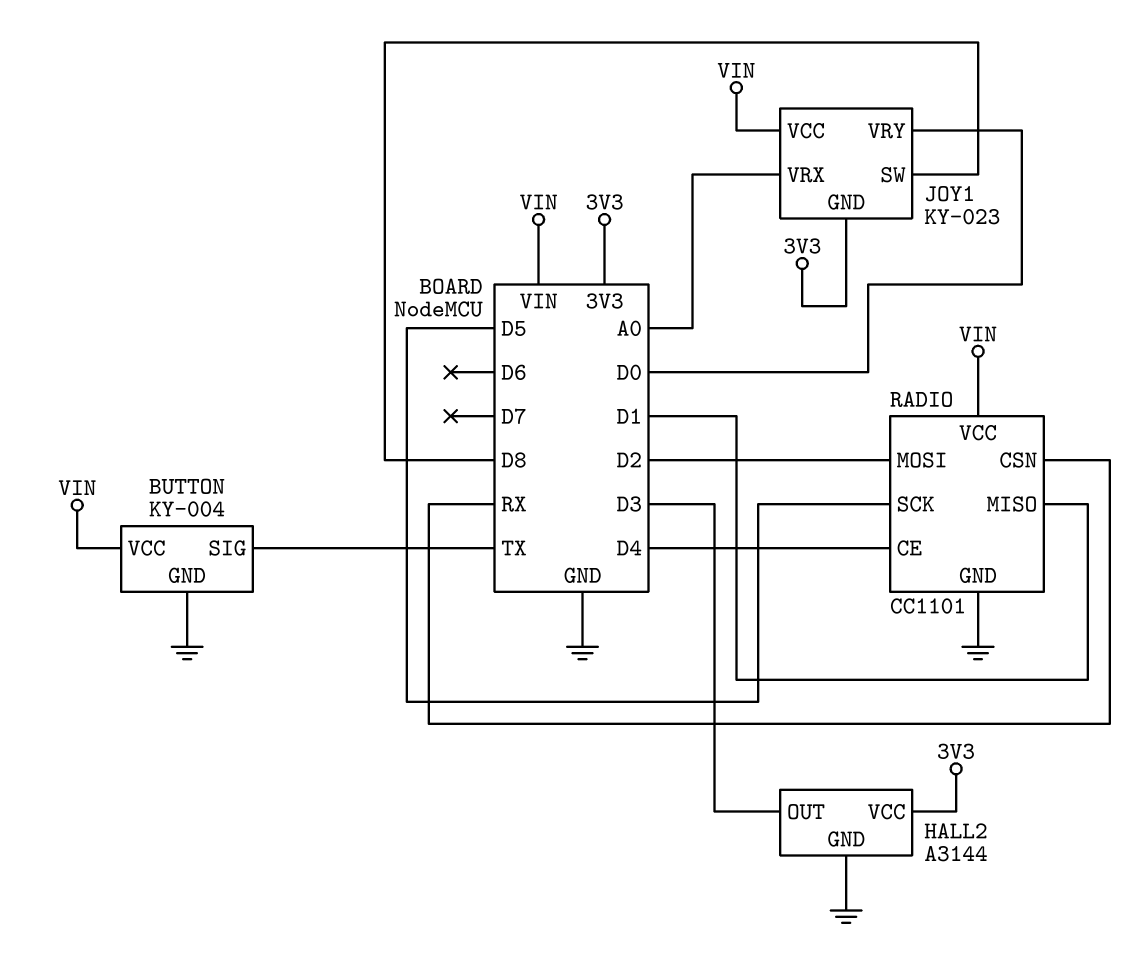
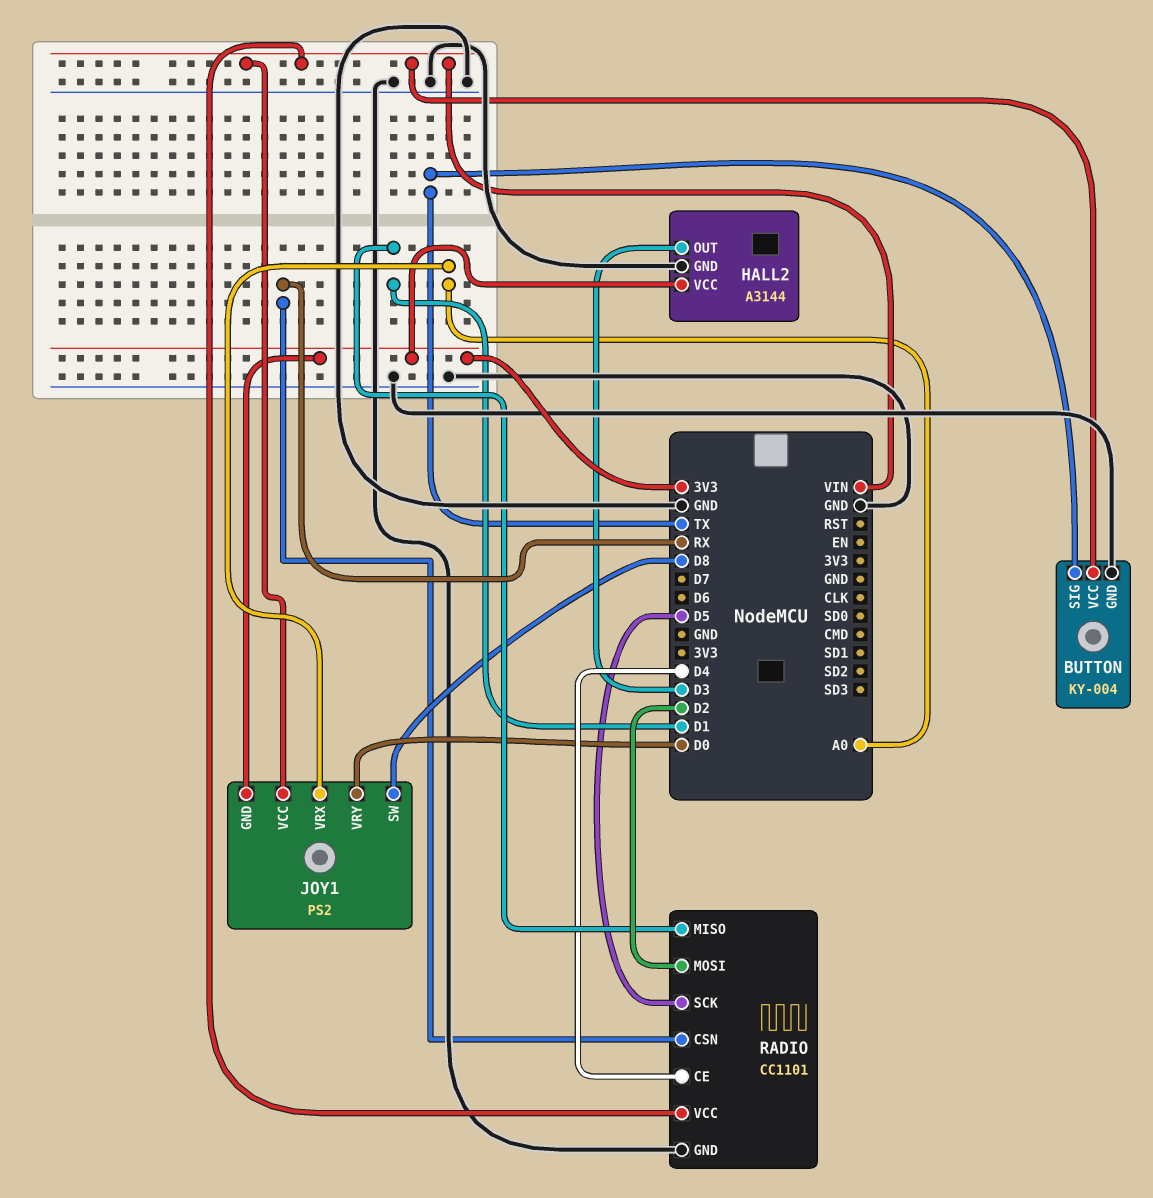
JOY1: KY-023 -> PS2

